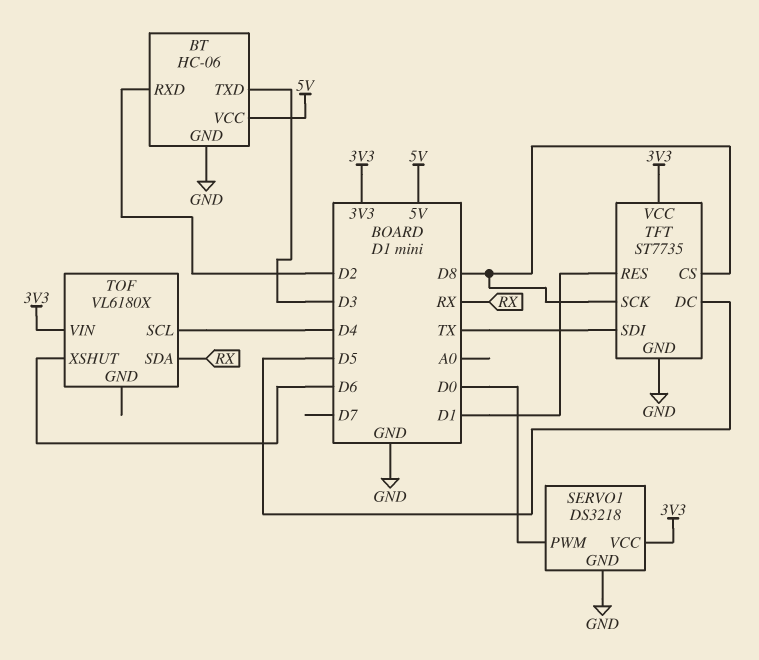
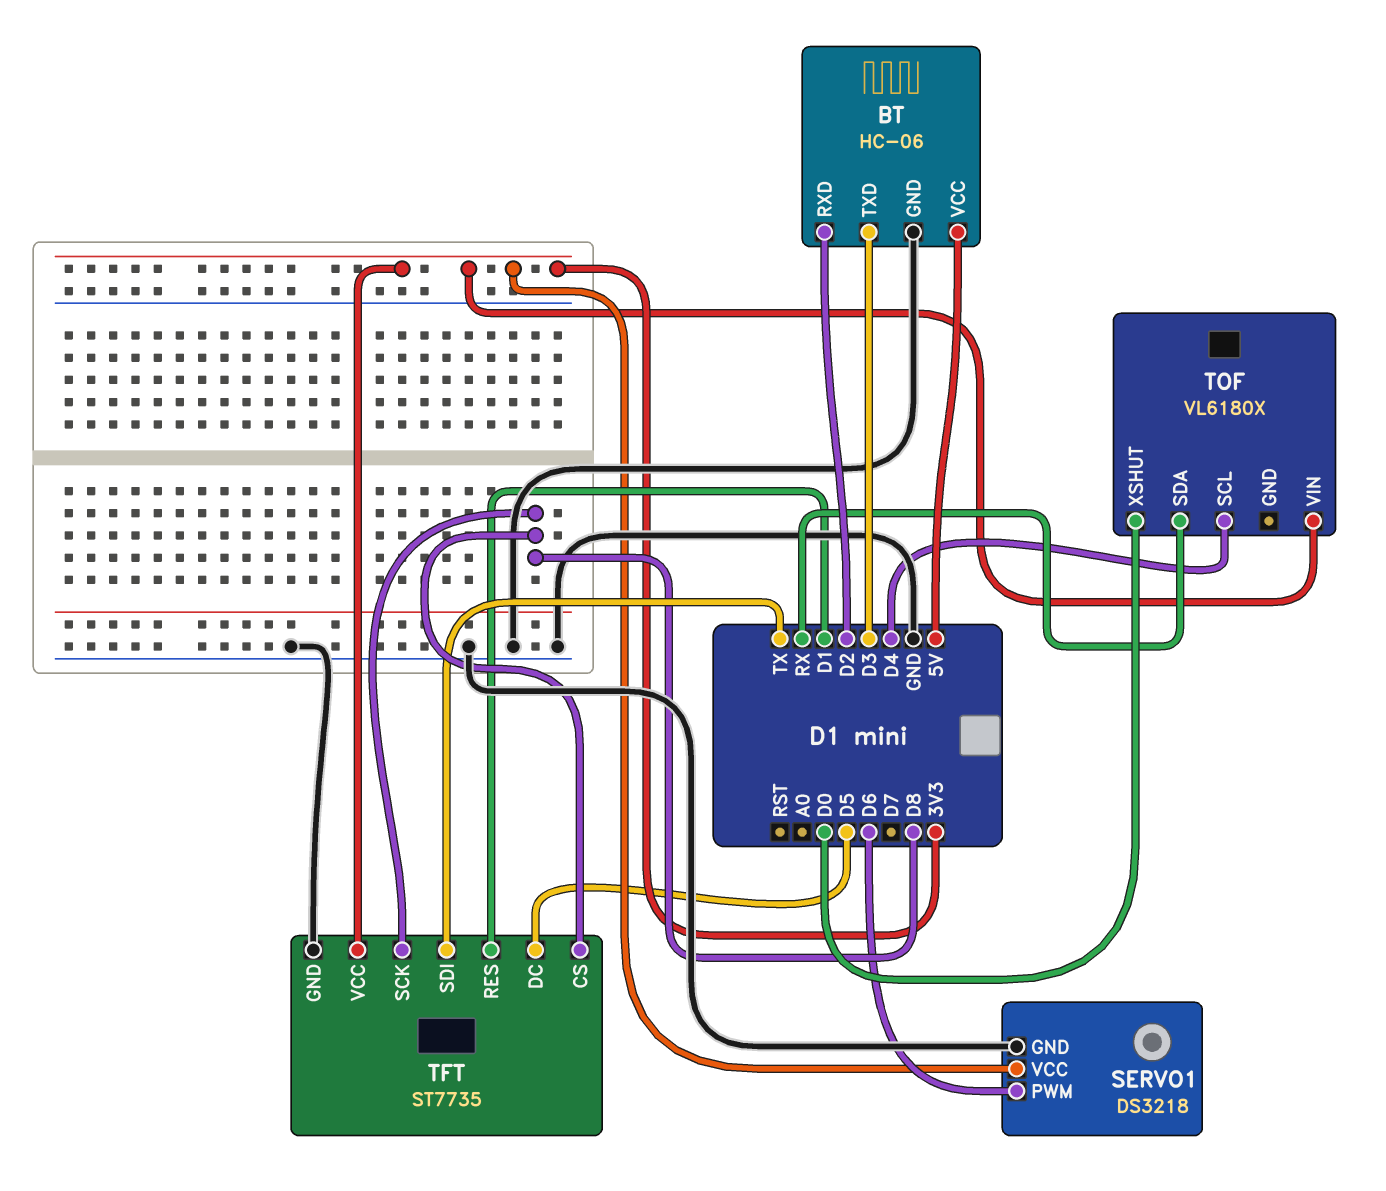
SERVO1 pin PWM: D0 -> D6
TOF pin XSHUT: D6 -> D0

